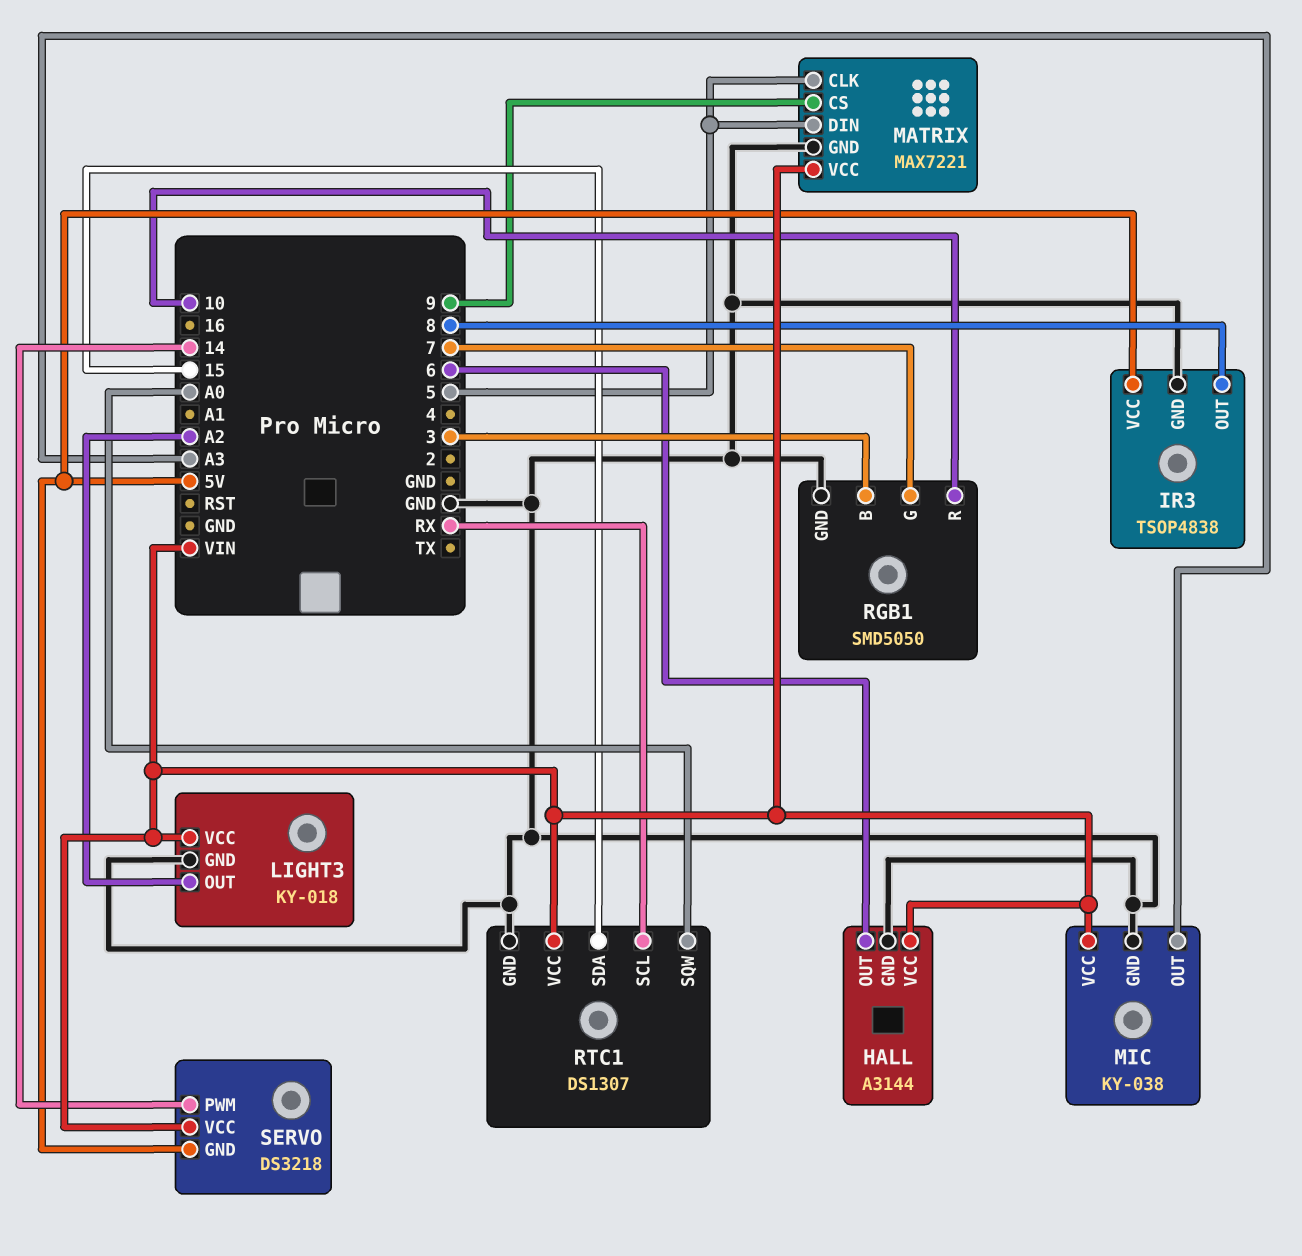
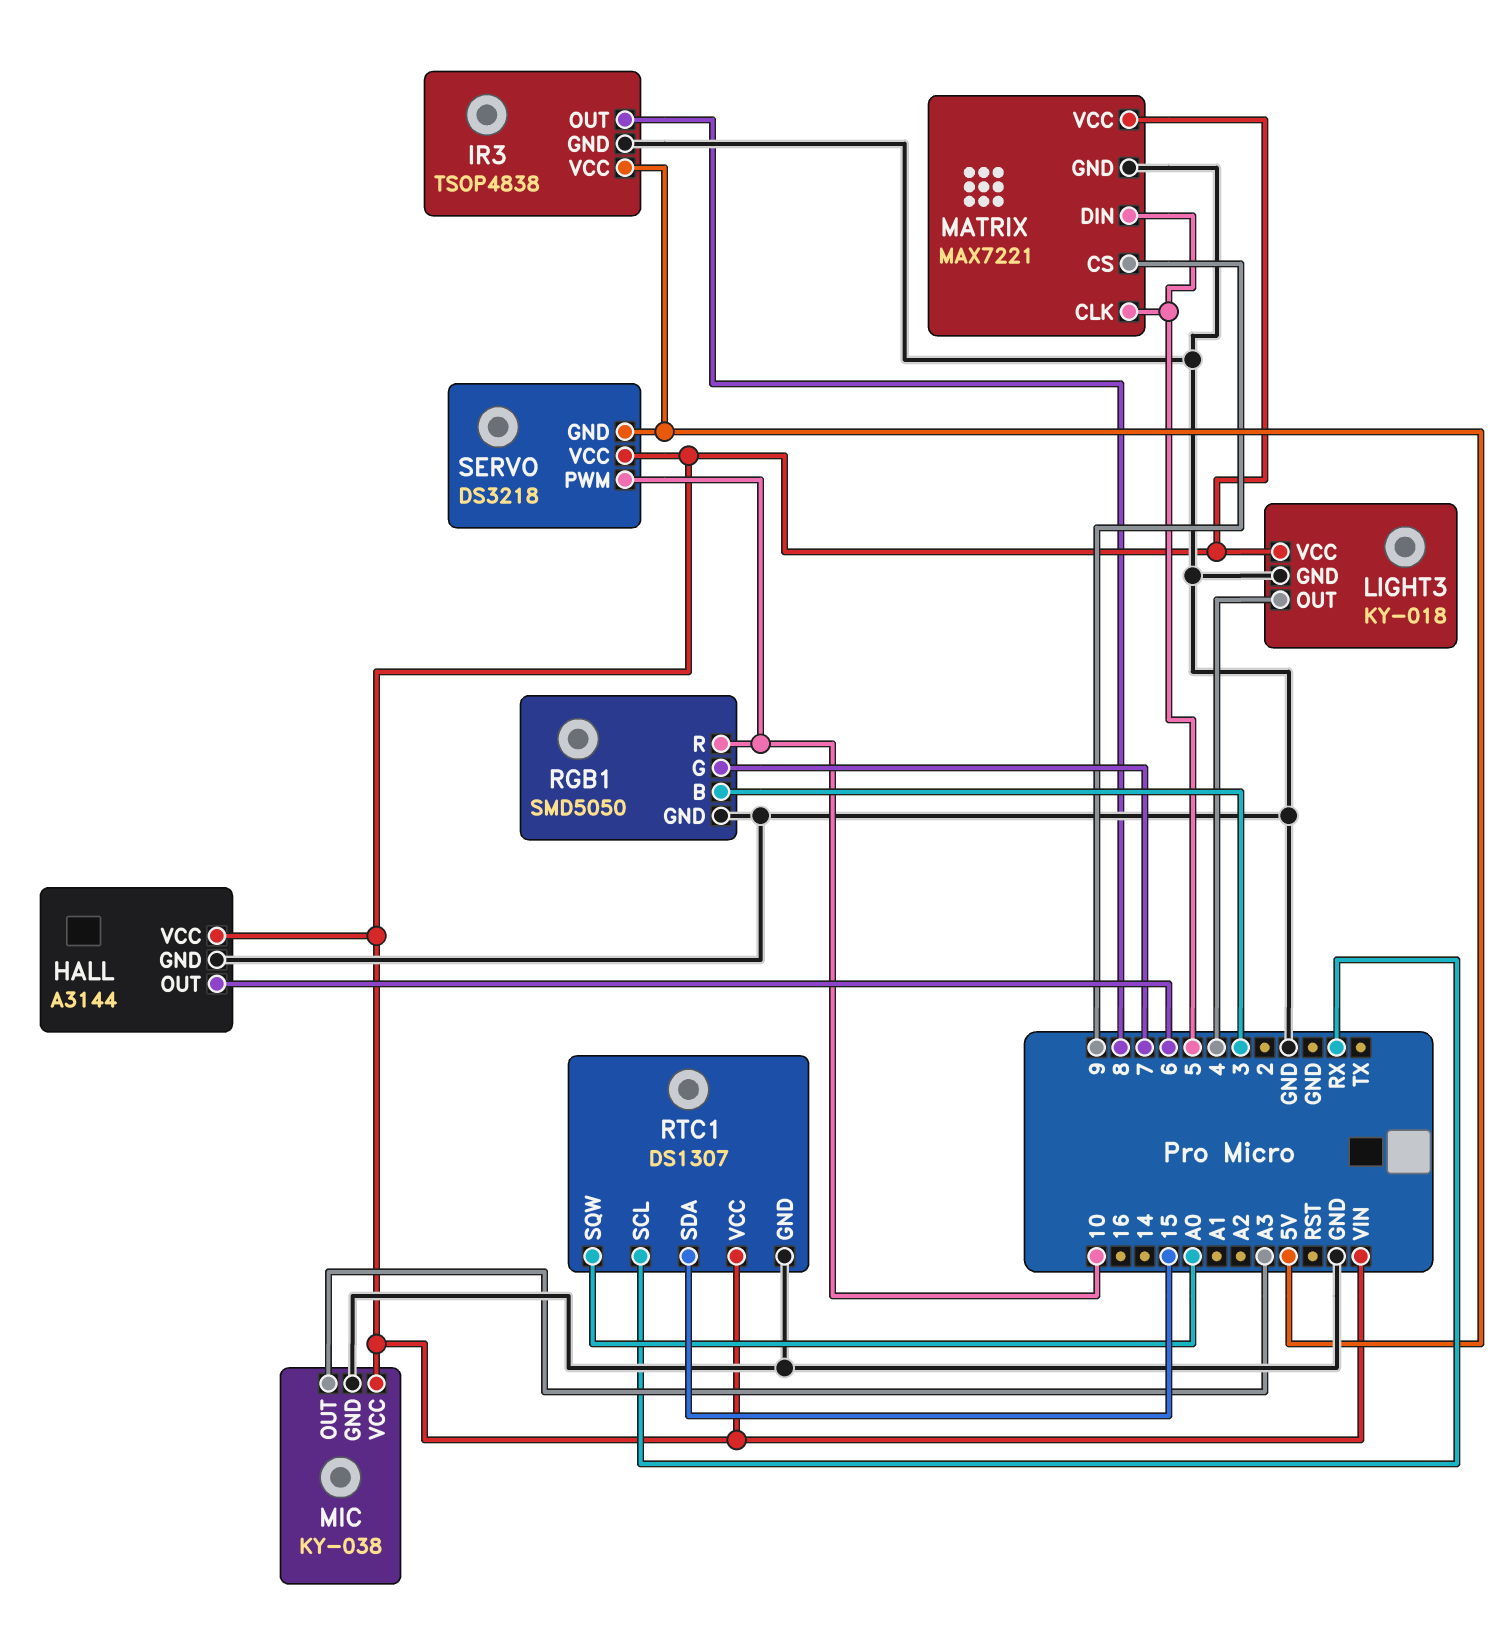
LIGHT3 pin OUT: A2 -> 4
SERVO pin PWM: 14 -> 10

